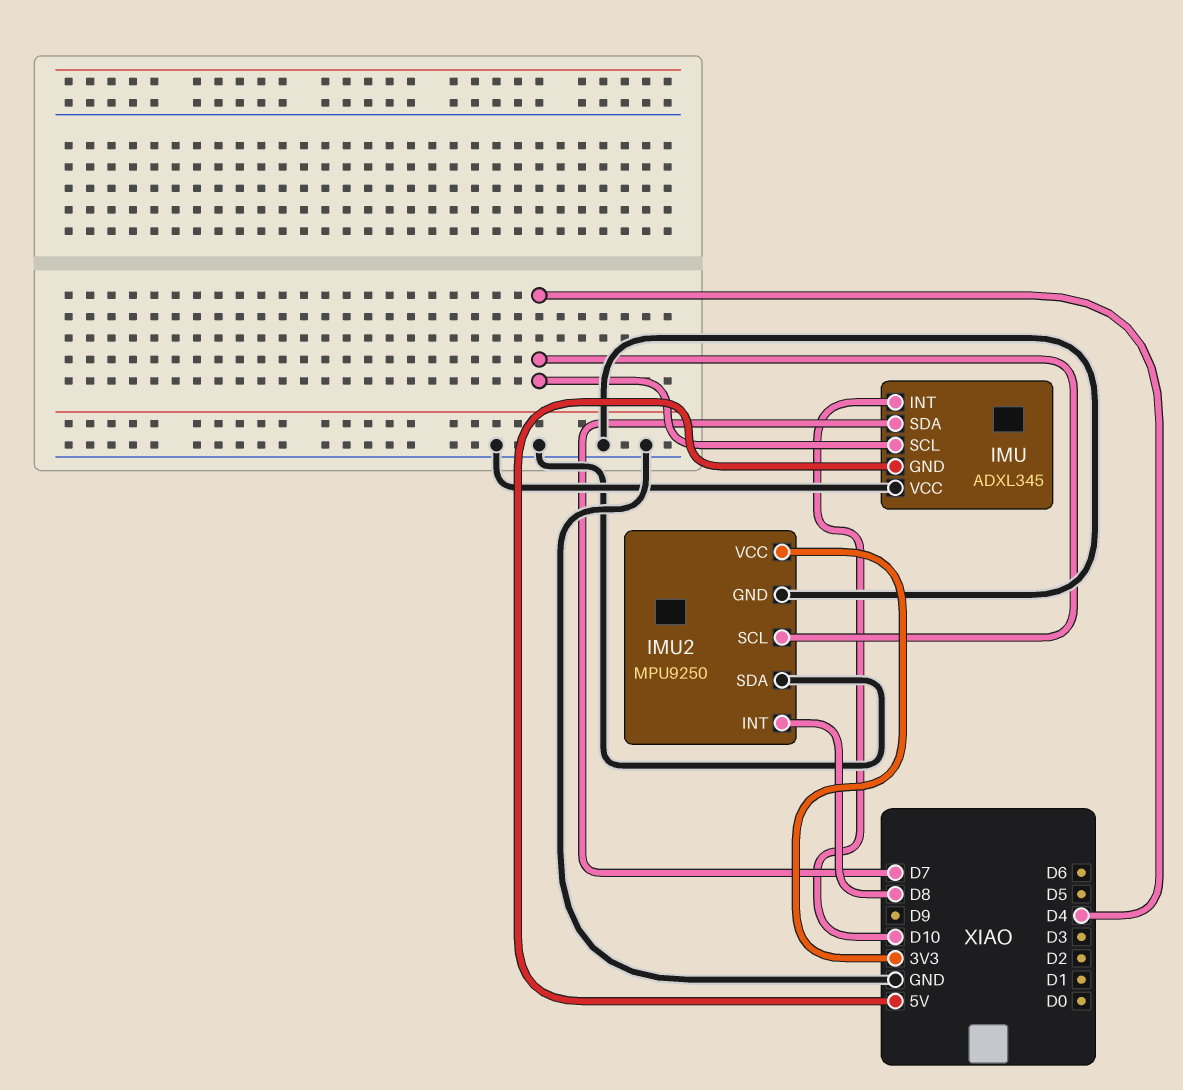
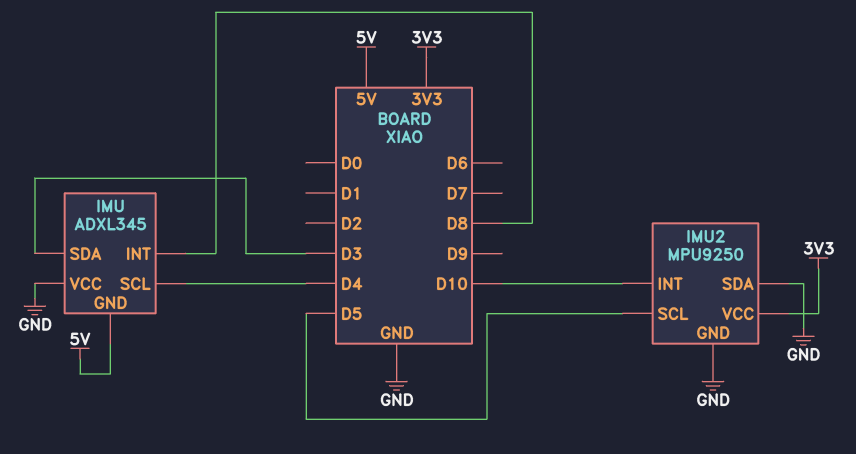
IMU pin INT: D10 -> D8
IMU pin SDA: D7 -> D3
IMU2 pin INT: D8 -> D10
IMU2 pin SCL: D4 -> D5

